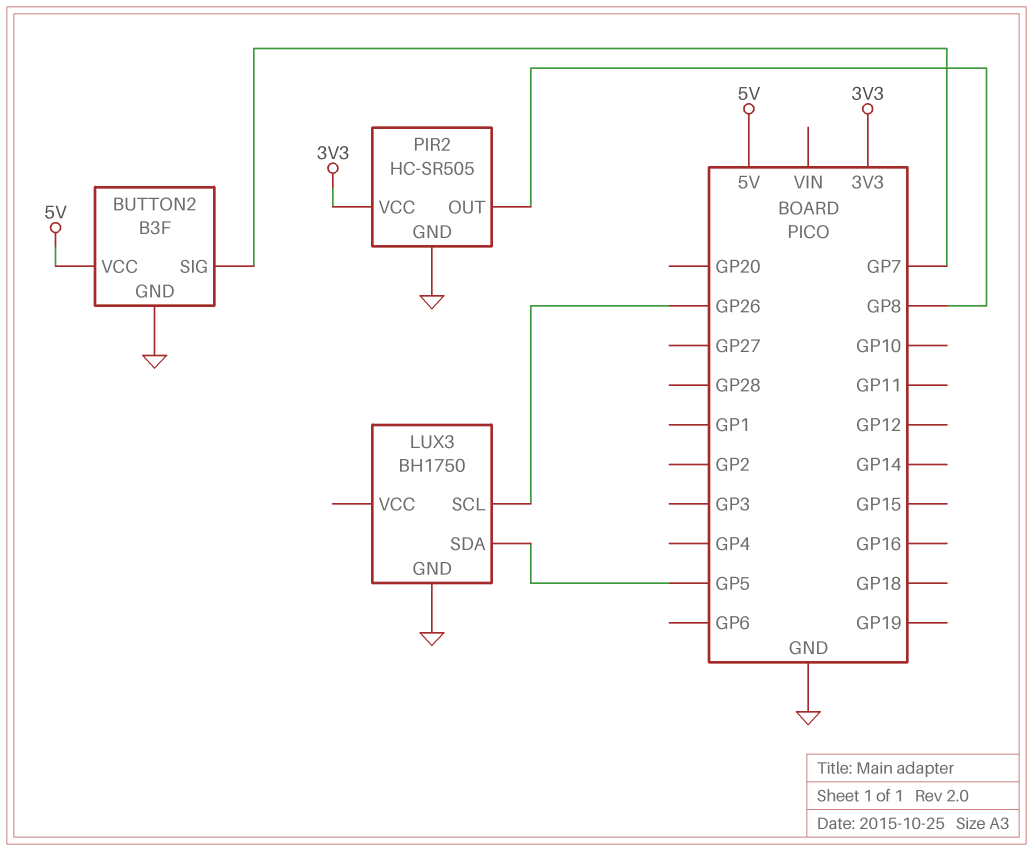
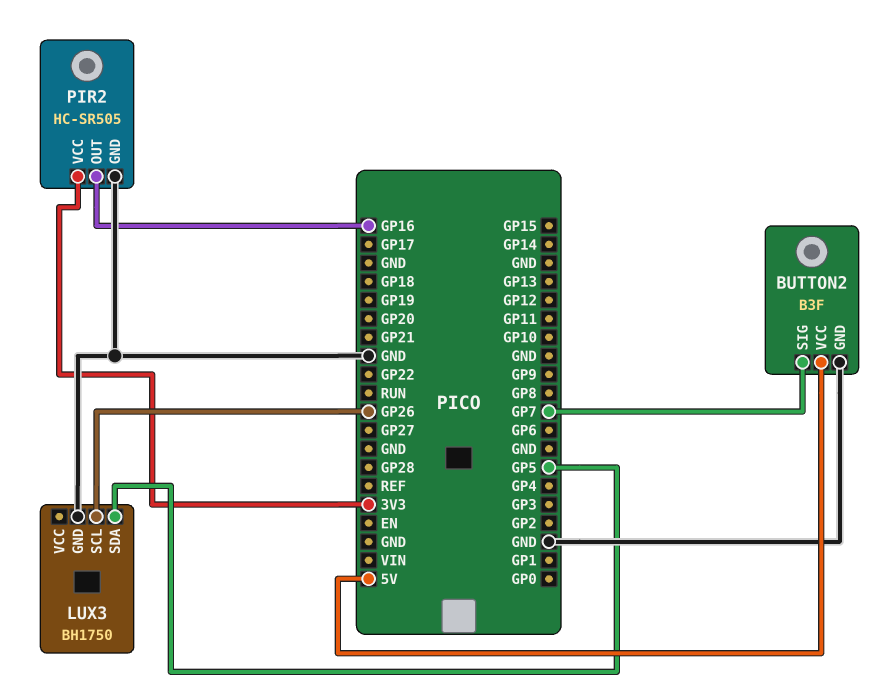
PIR2 pin OUT: GP8 -> GP16

